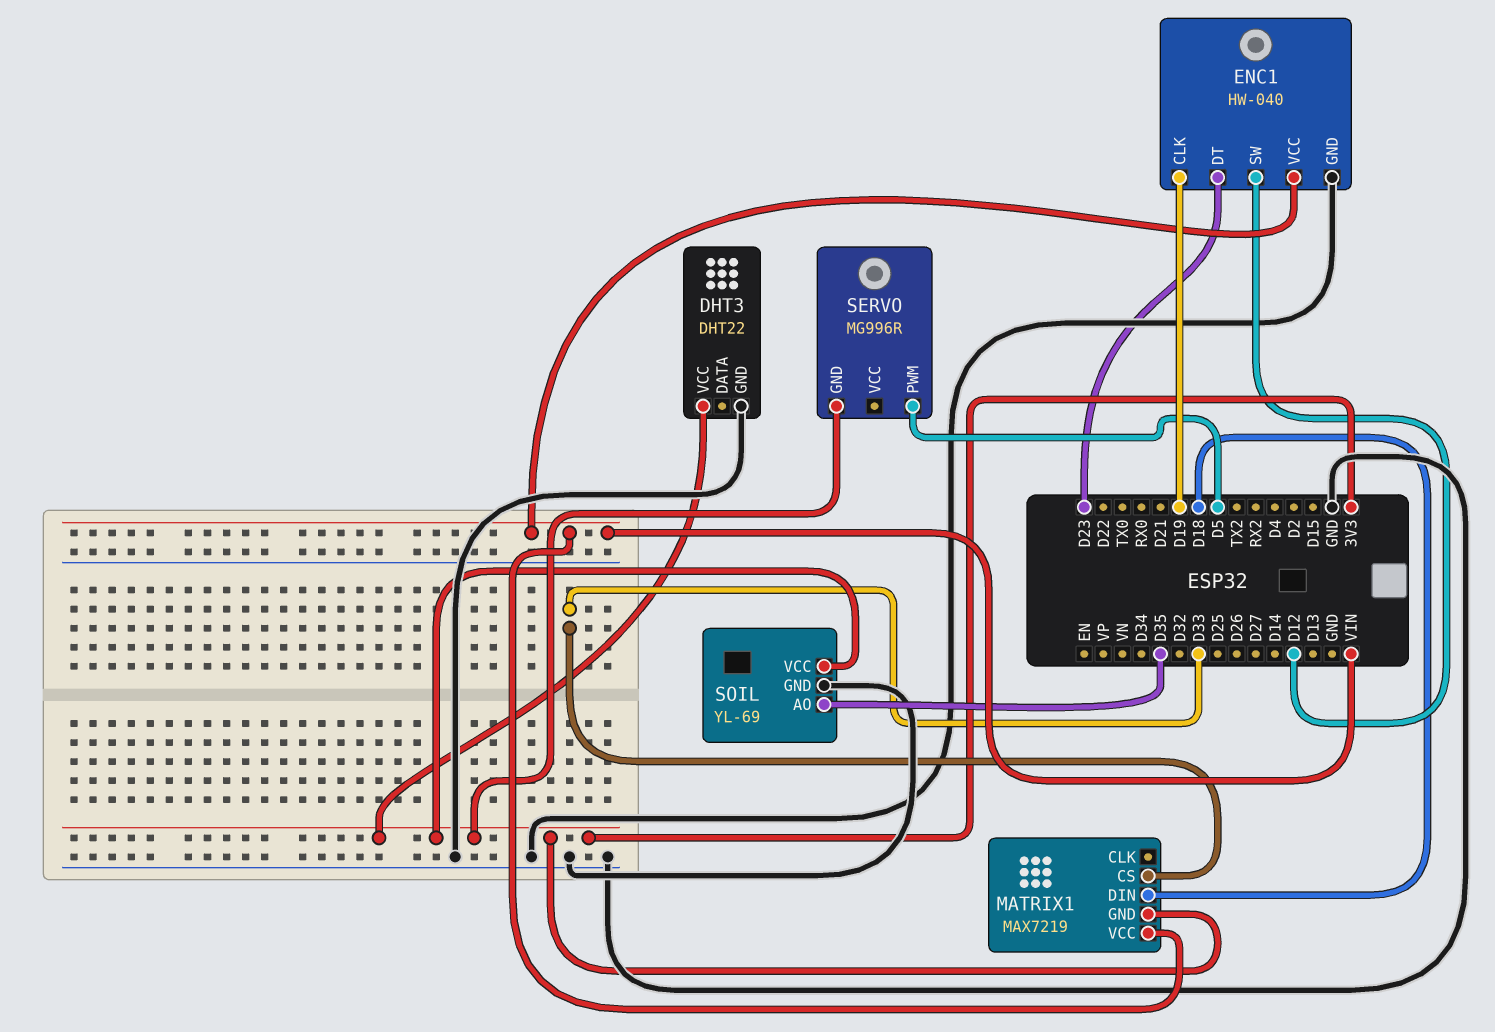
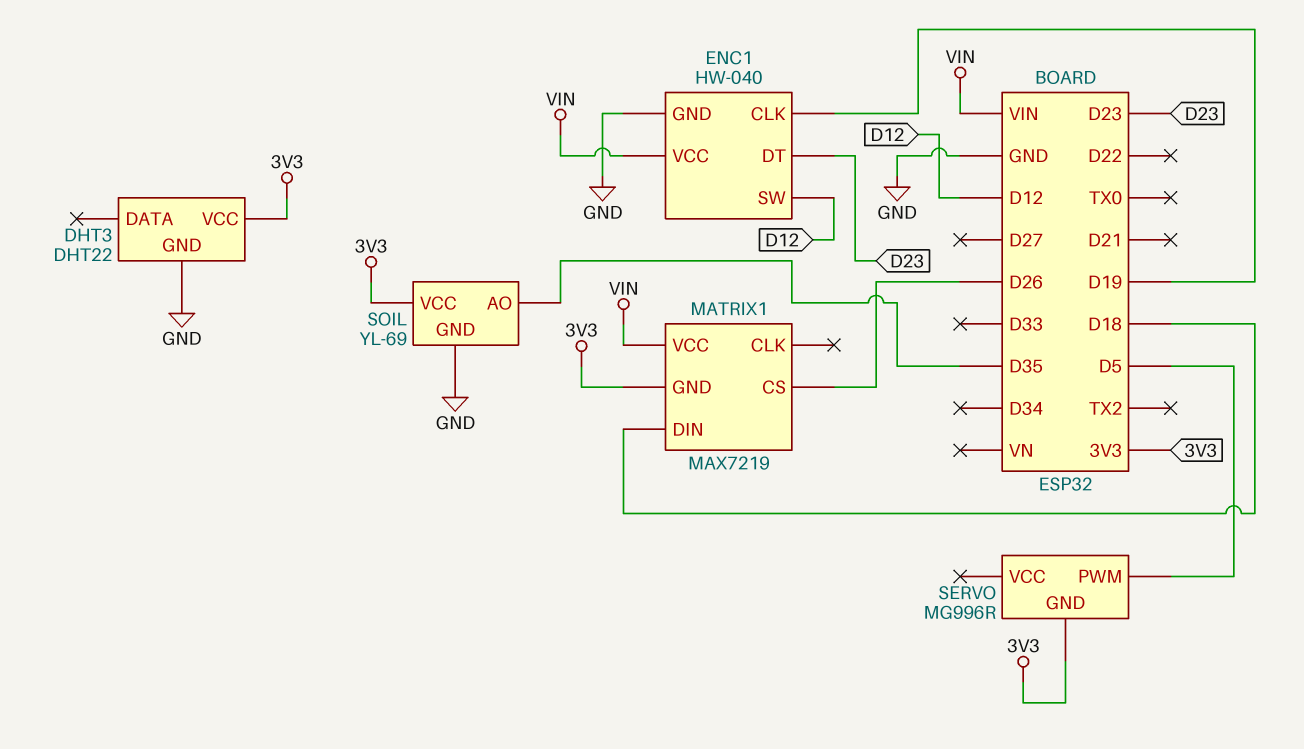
MATRIX1 pin CS: D33 -> D26

